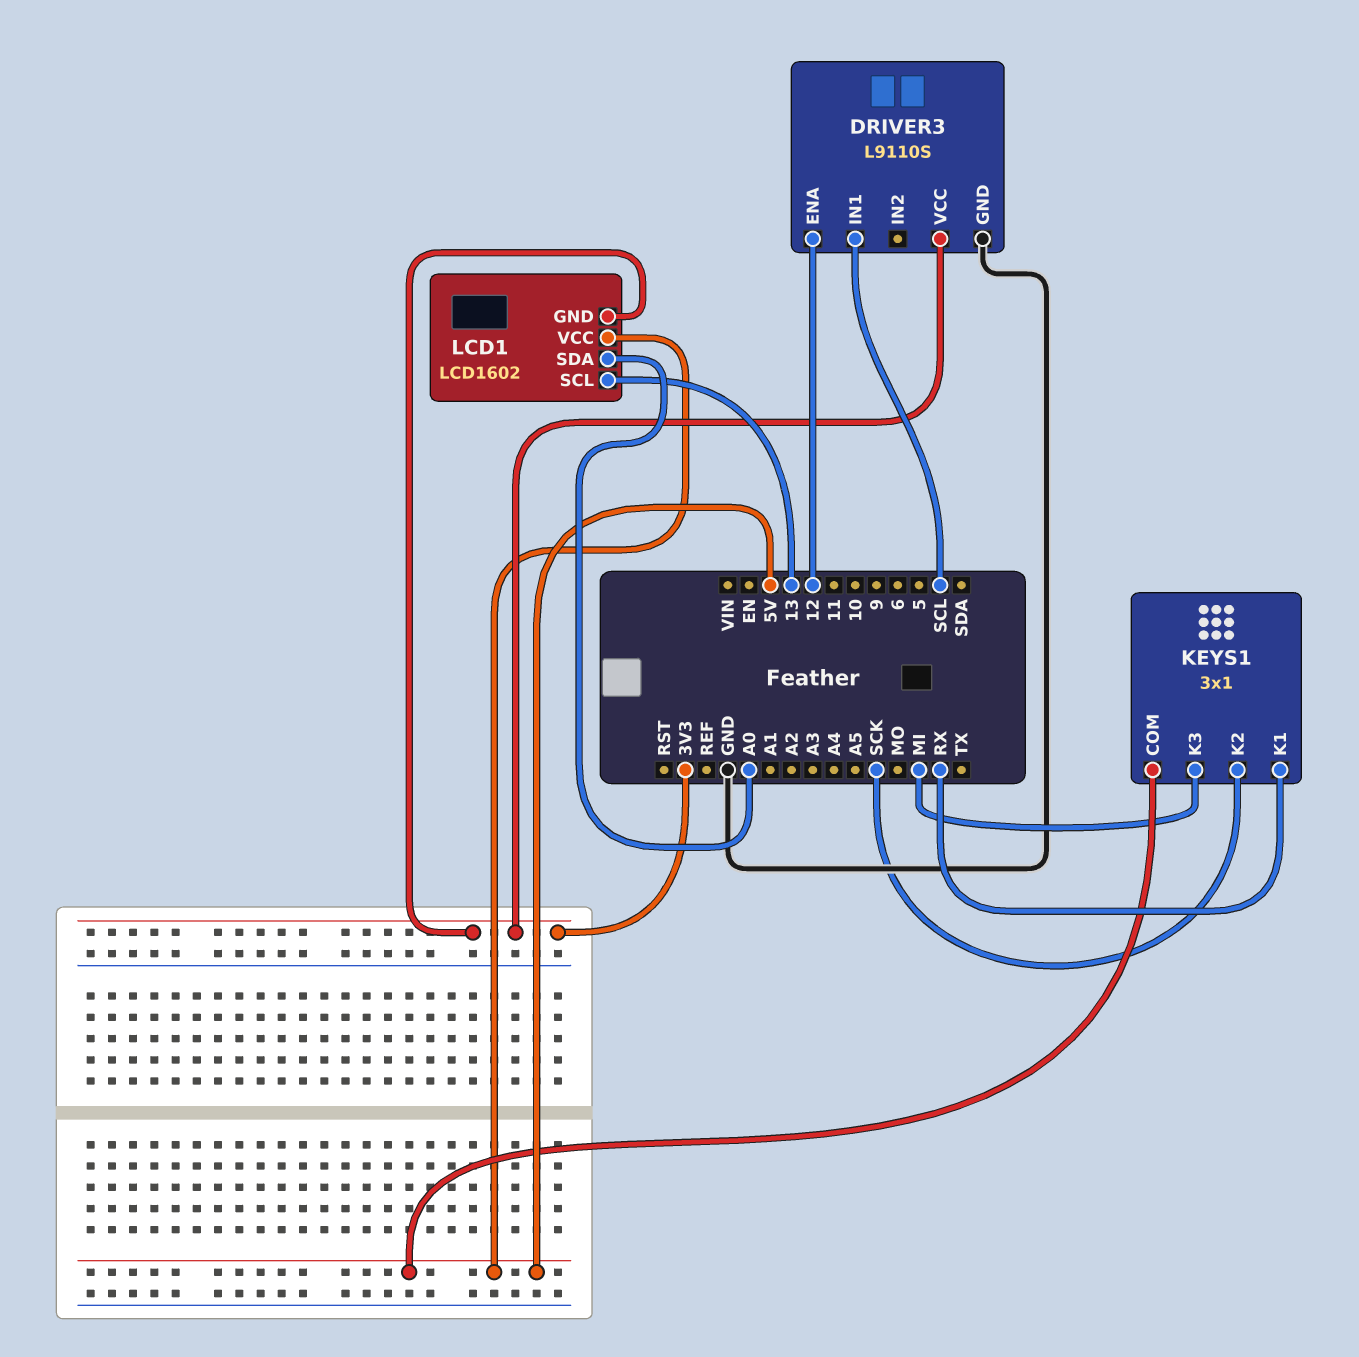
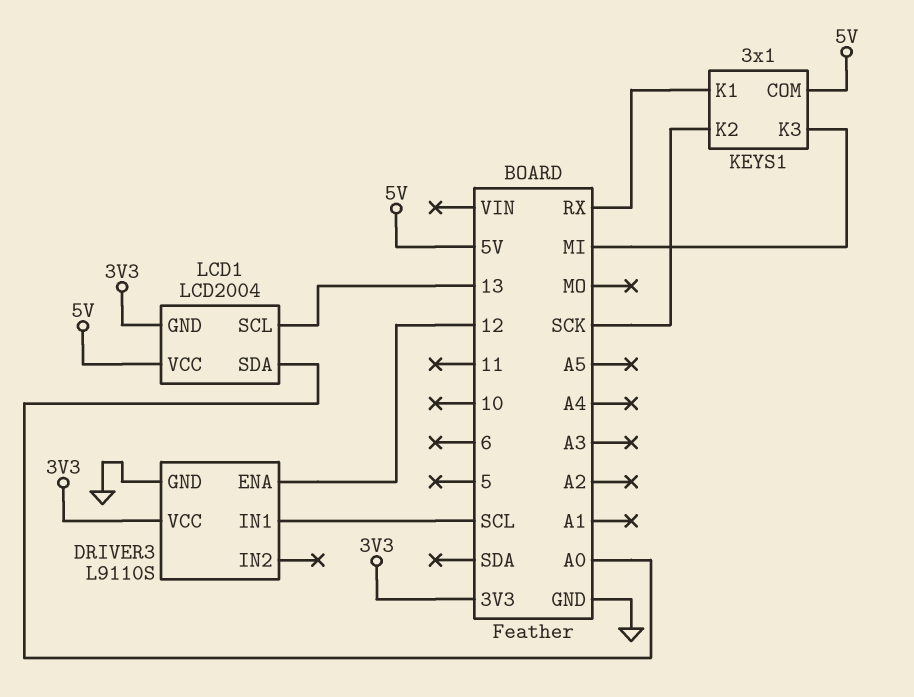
LCD1: LCD1602 -> LCD2004

